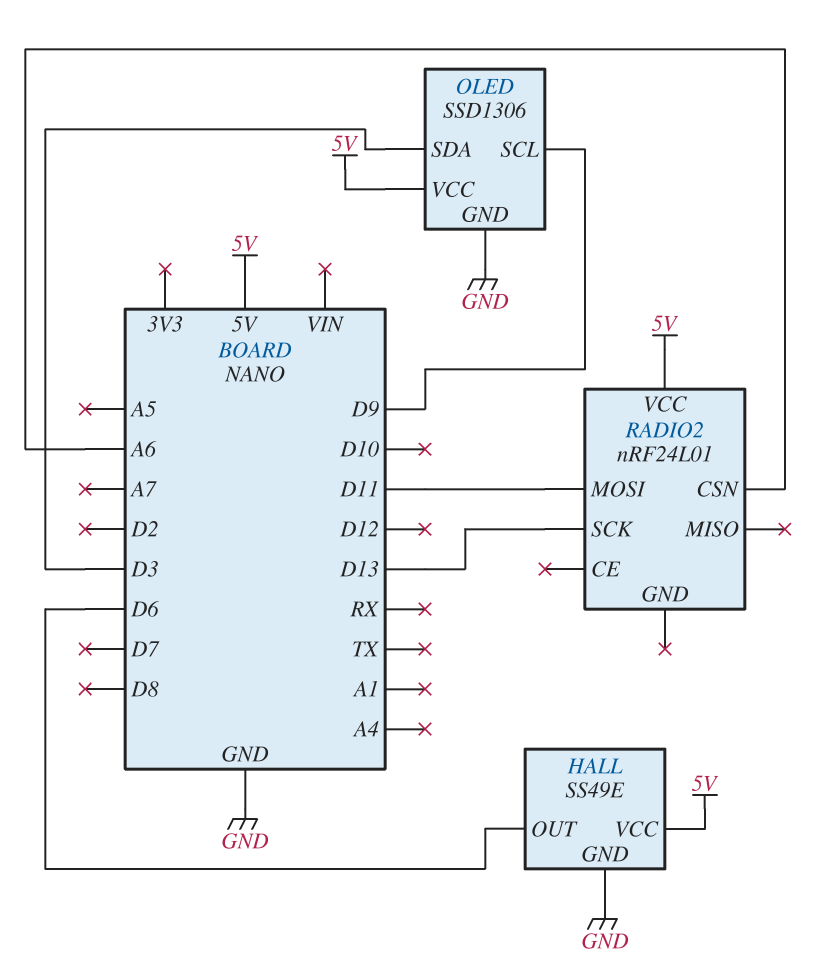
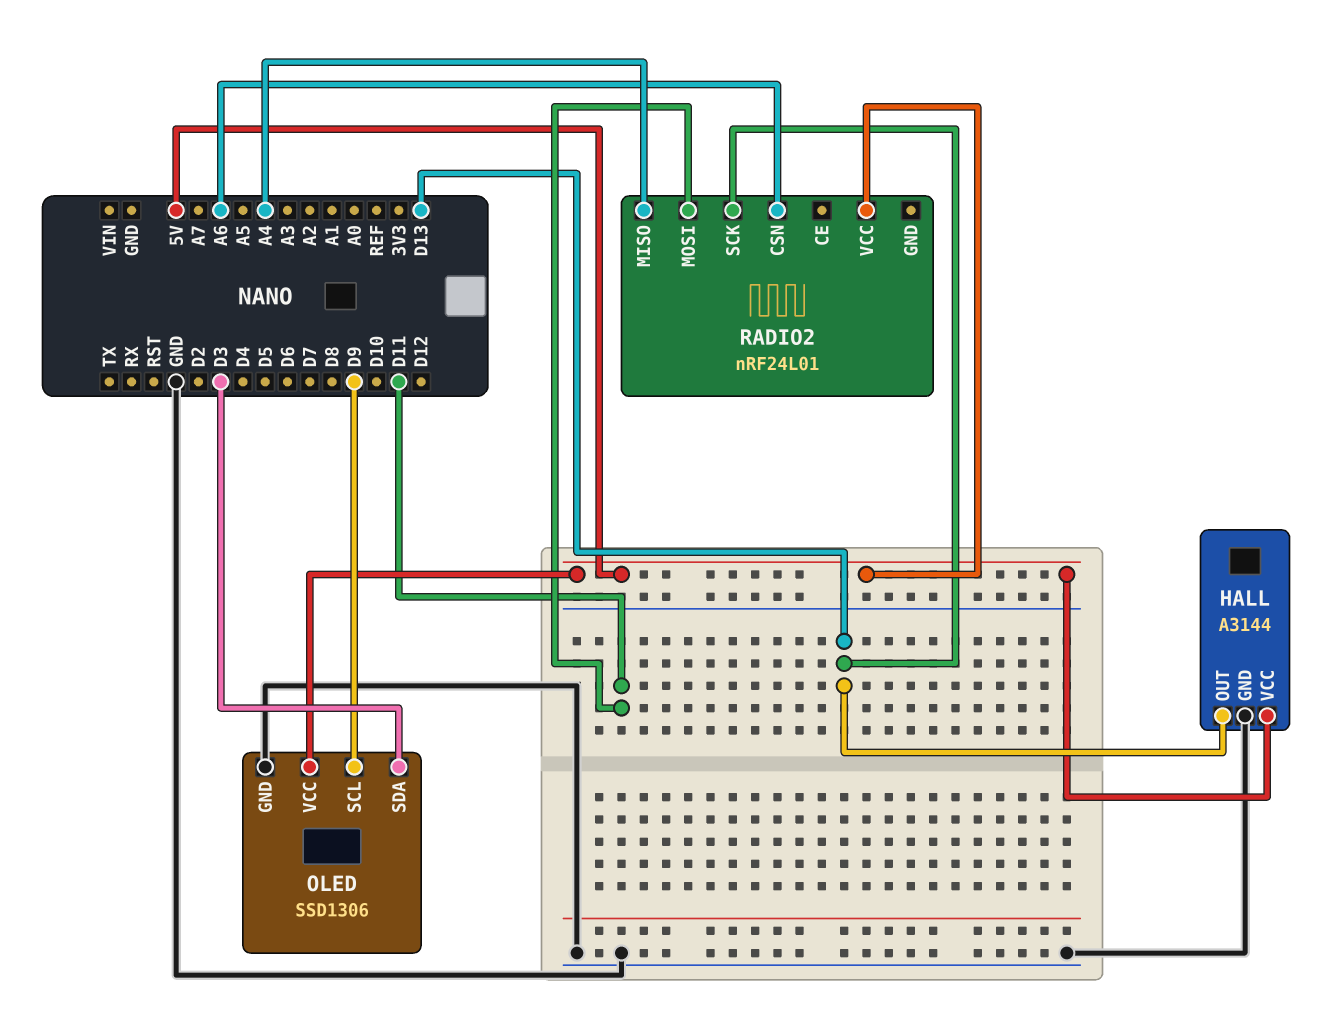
HALL: SS49E -> A3144
HALL pin OUT: D6 -> D13
RADIO2 pin MISO: none -> A4

